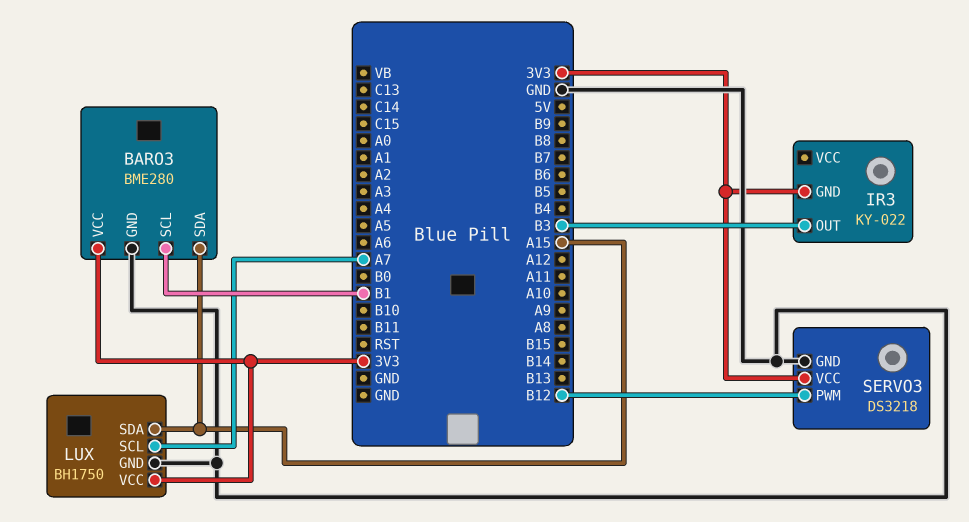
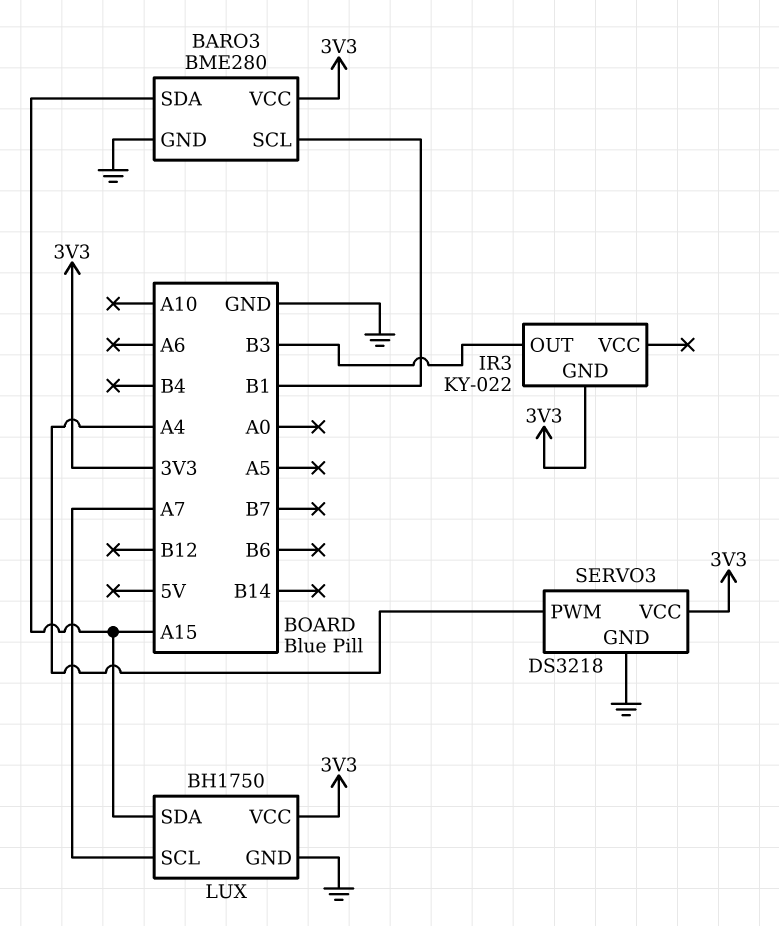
SERVO3 pin PWM: B12 -> A4

